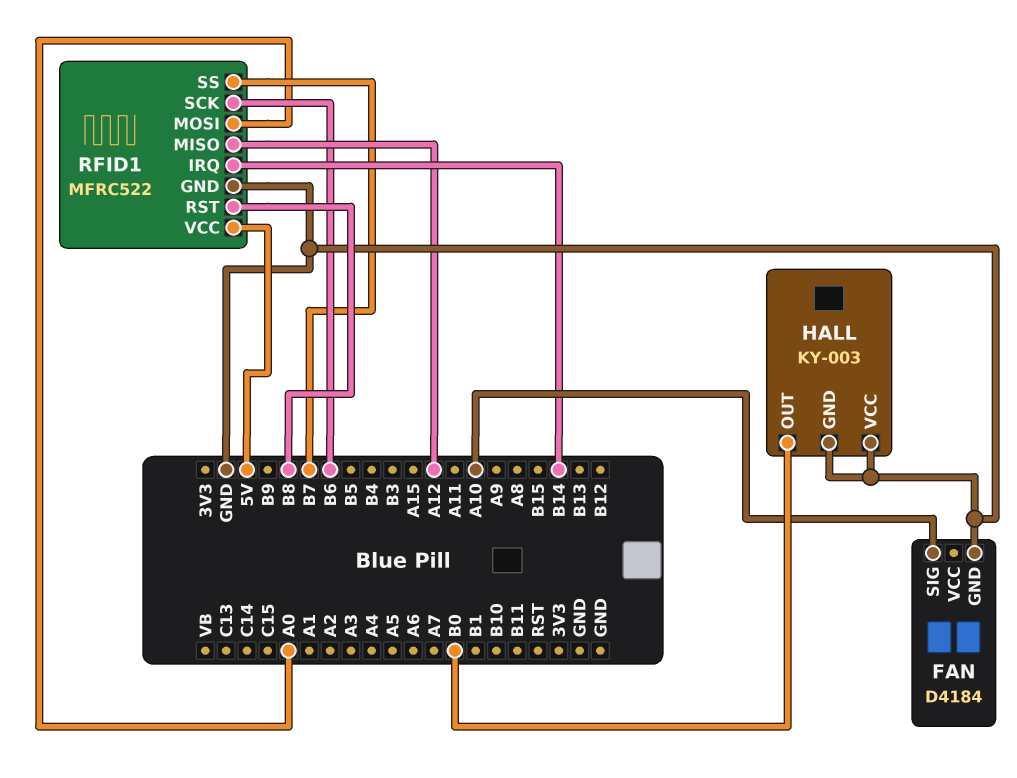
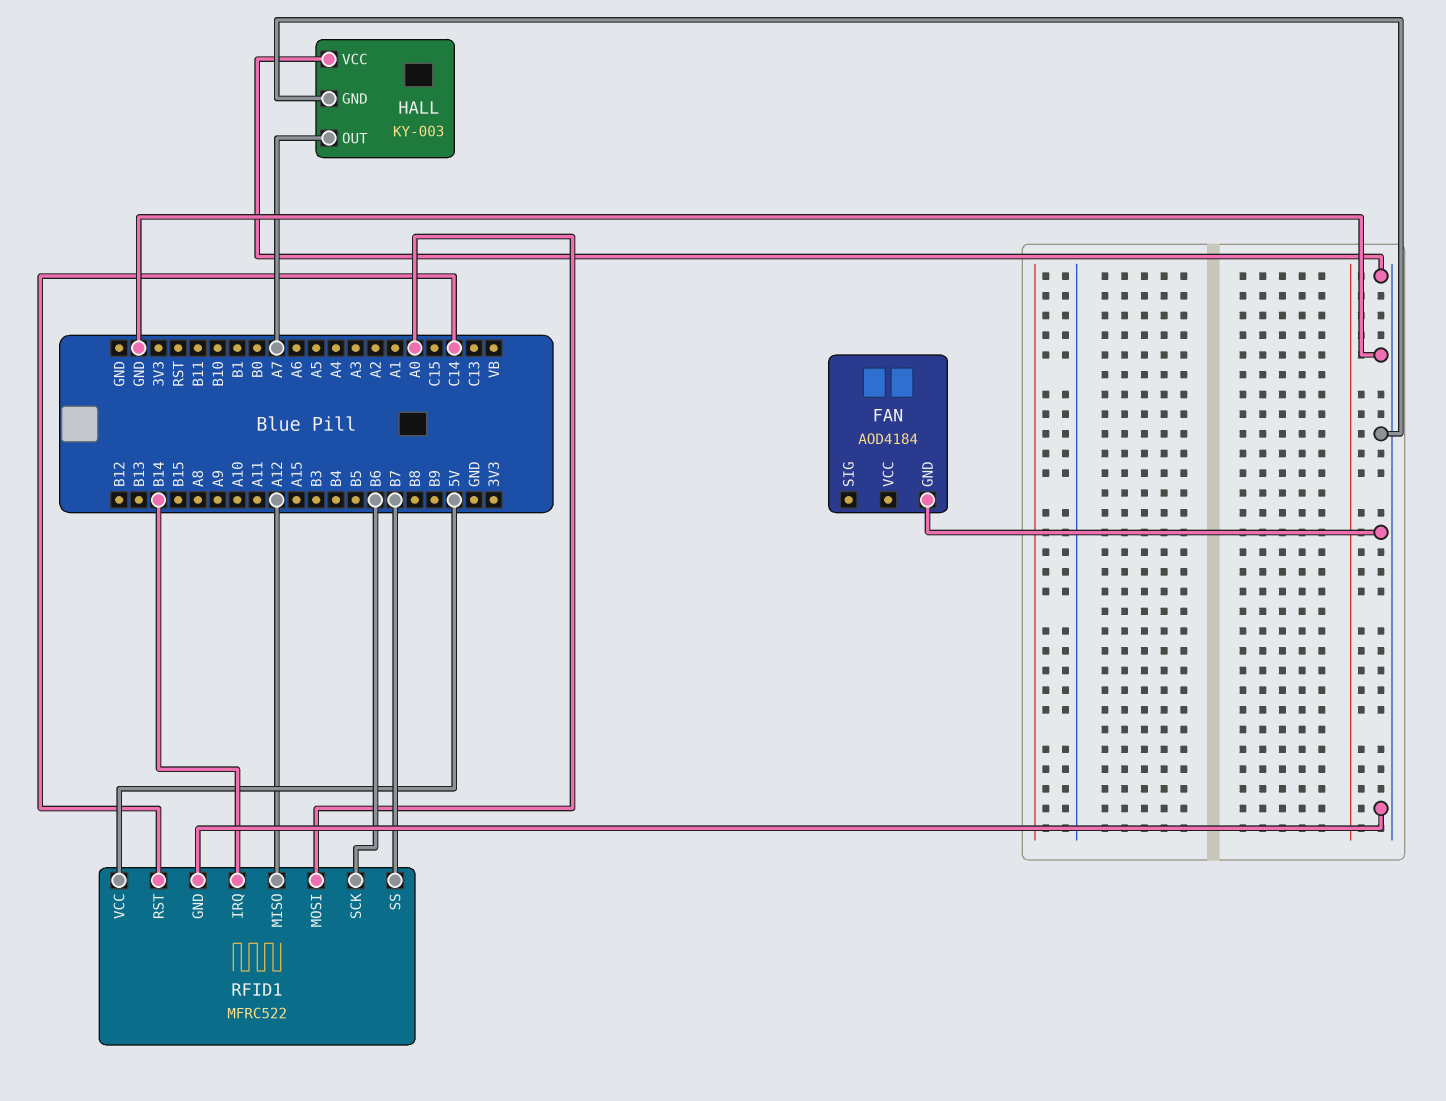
FAN: D4184 -> AOD4184
FAN pin SIG: A10 -> none
HALL pin OUT: B0 -> A7
RFID1 pin RST: B8 -> C14

